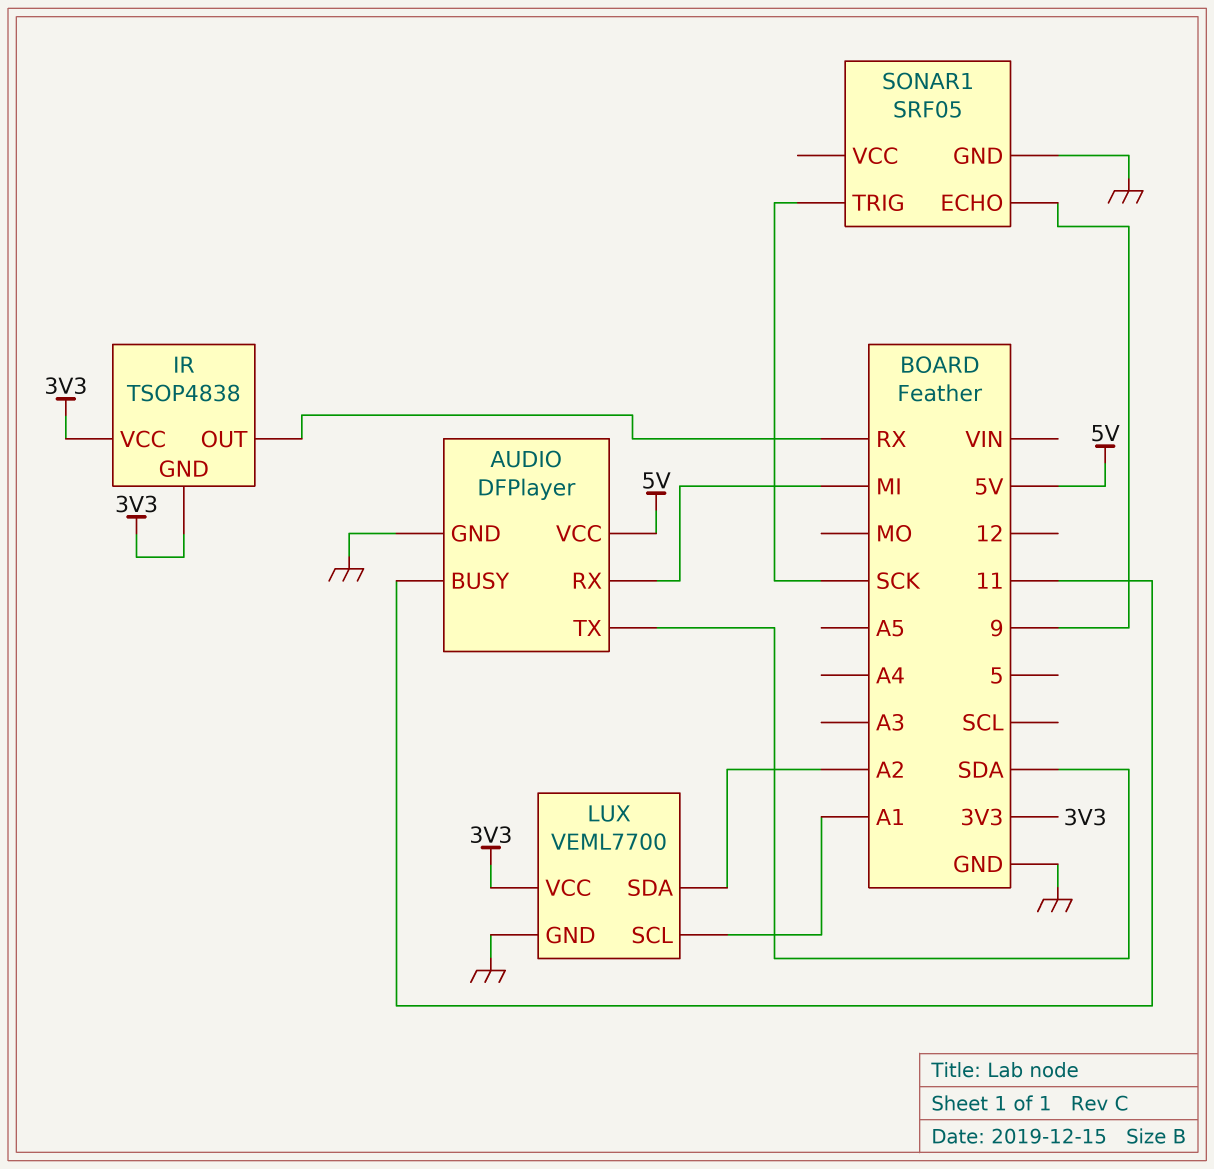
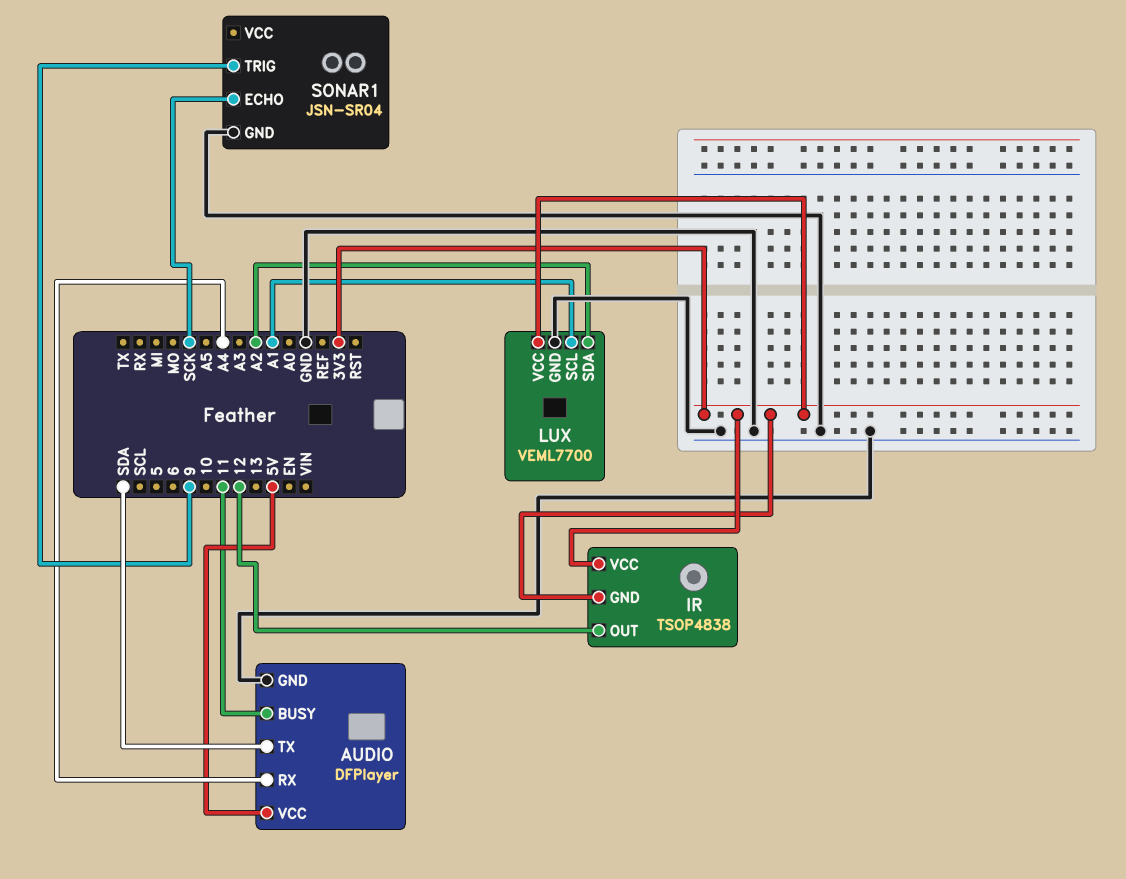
AUDIO pin RX: MI -> A4
IR pin OUT: RX -> 12
SONAR1: SRF05 -> JSN-SR04
SONAR1 pin ECHO: 9 -> SCK
SONAR1 pin TRIG: SCK -> 9

